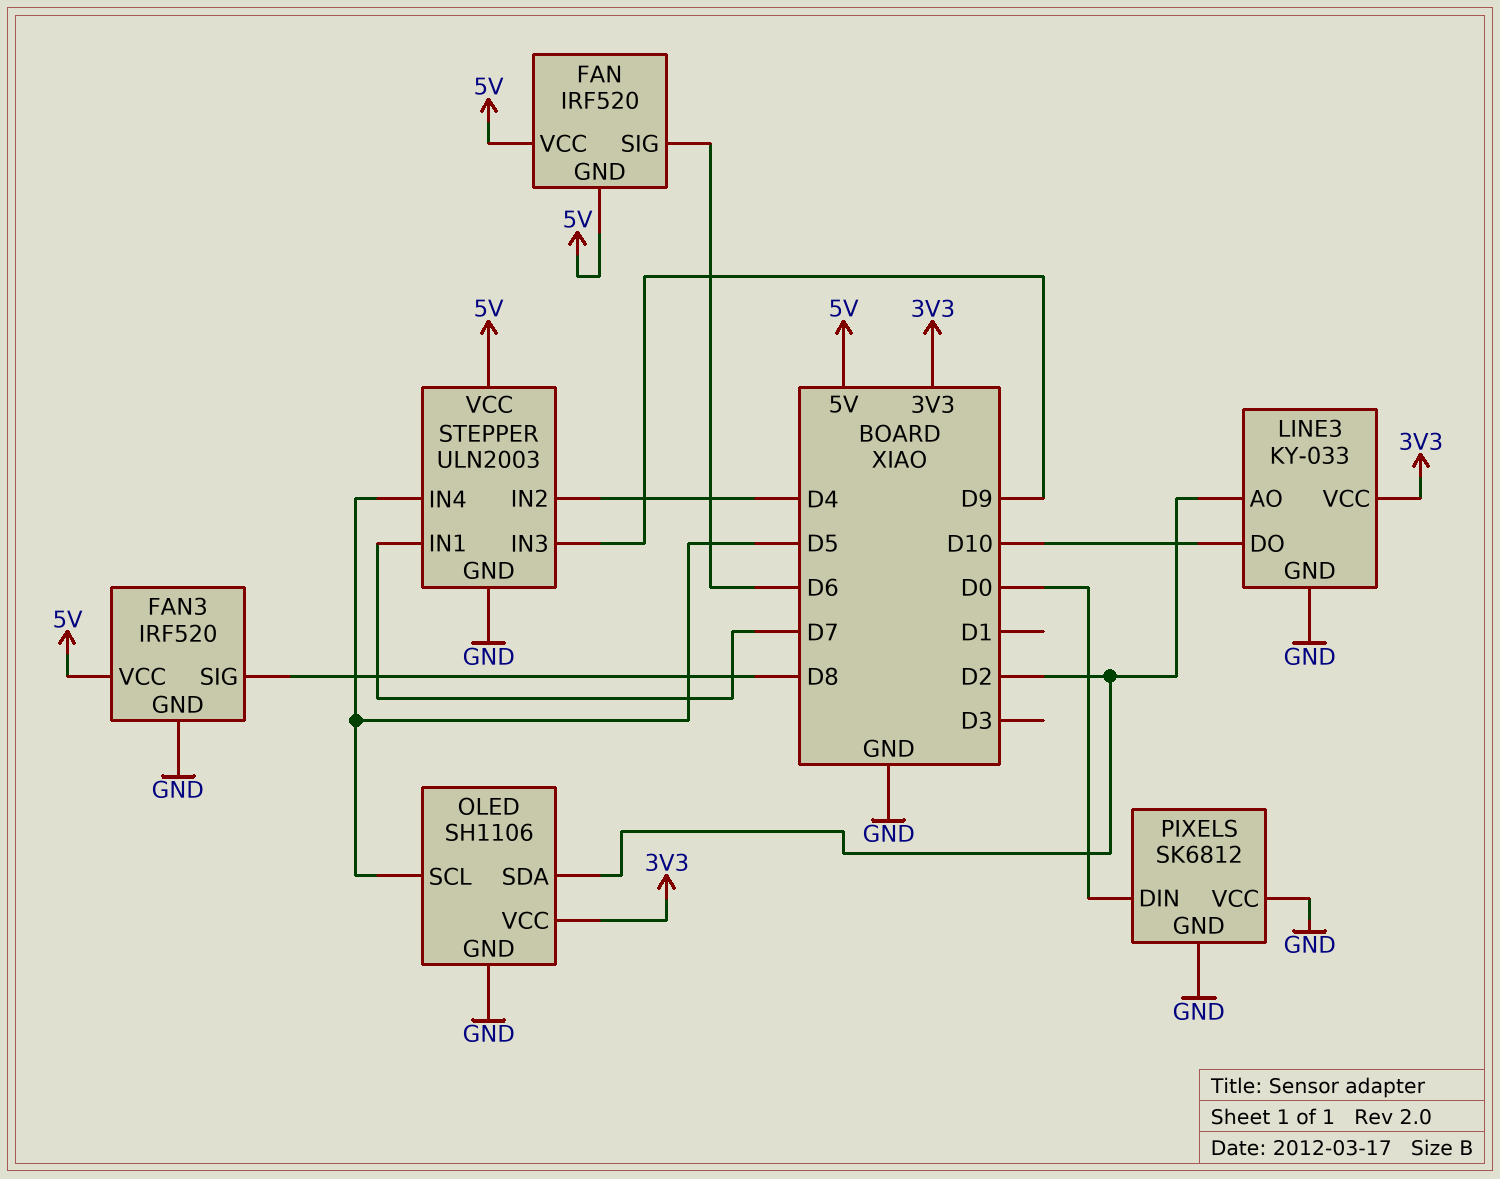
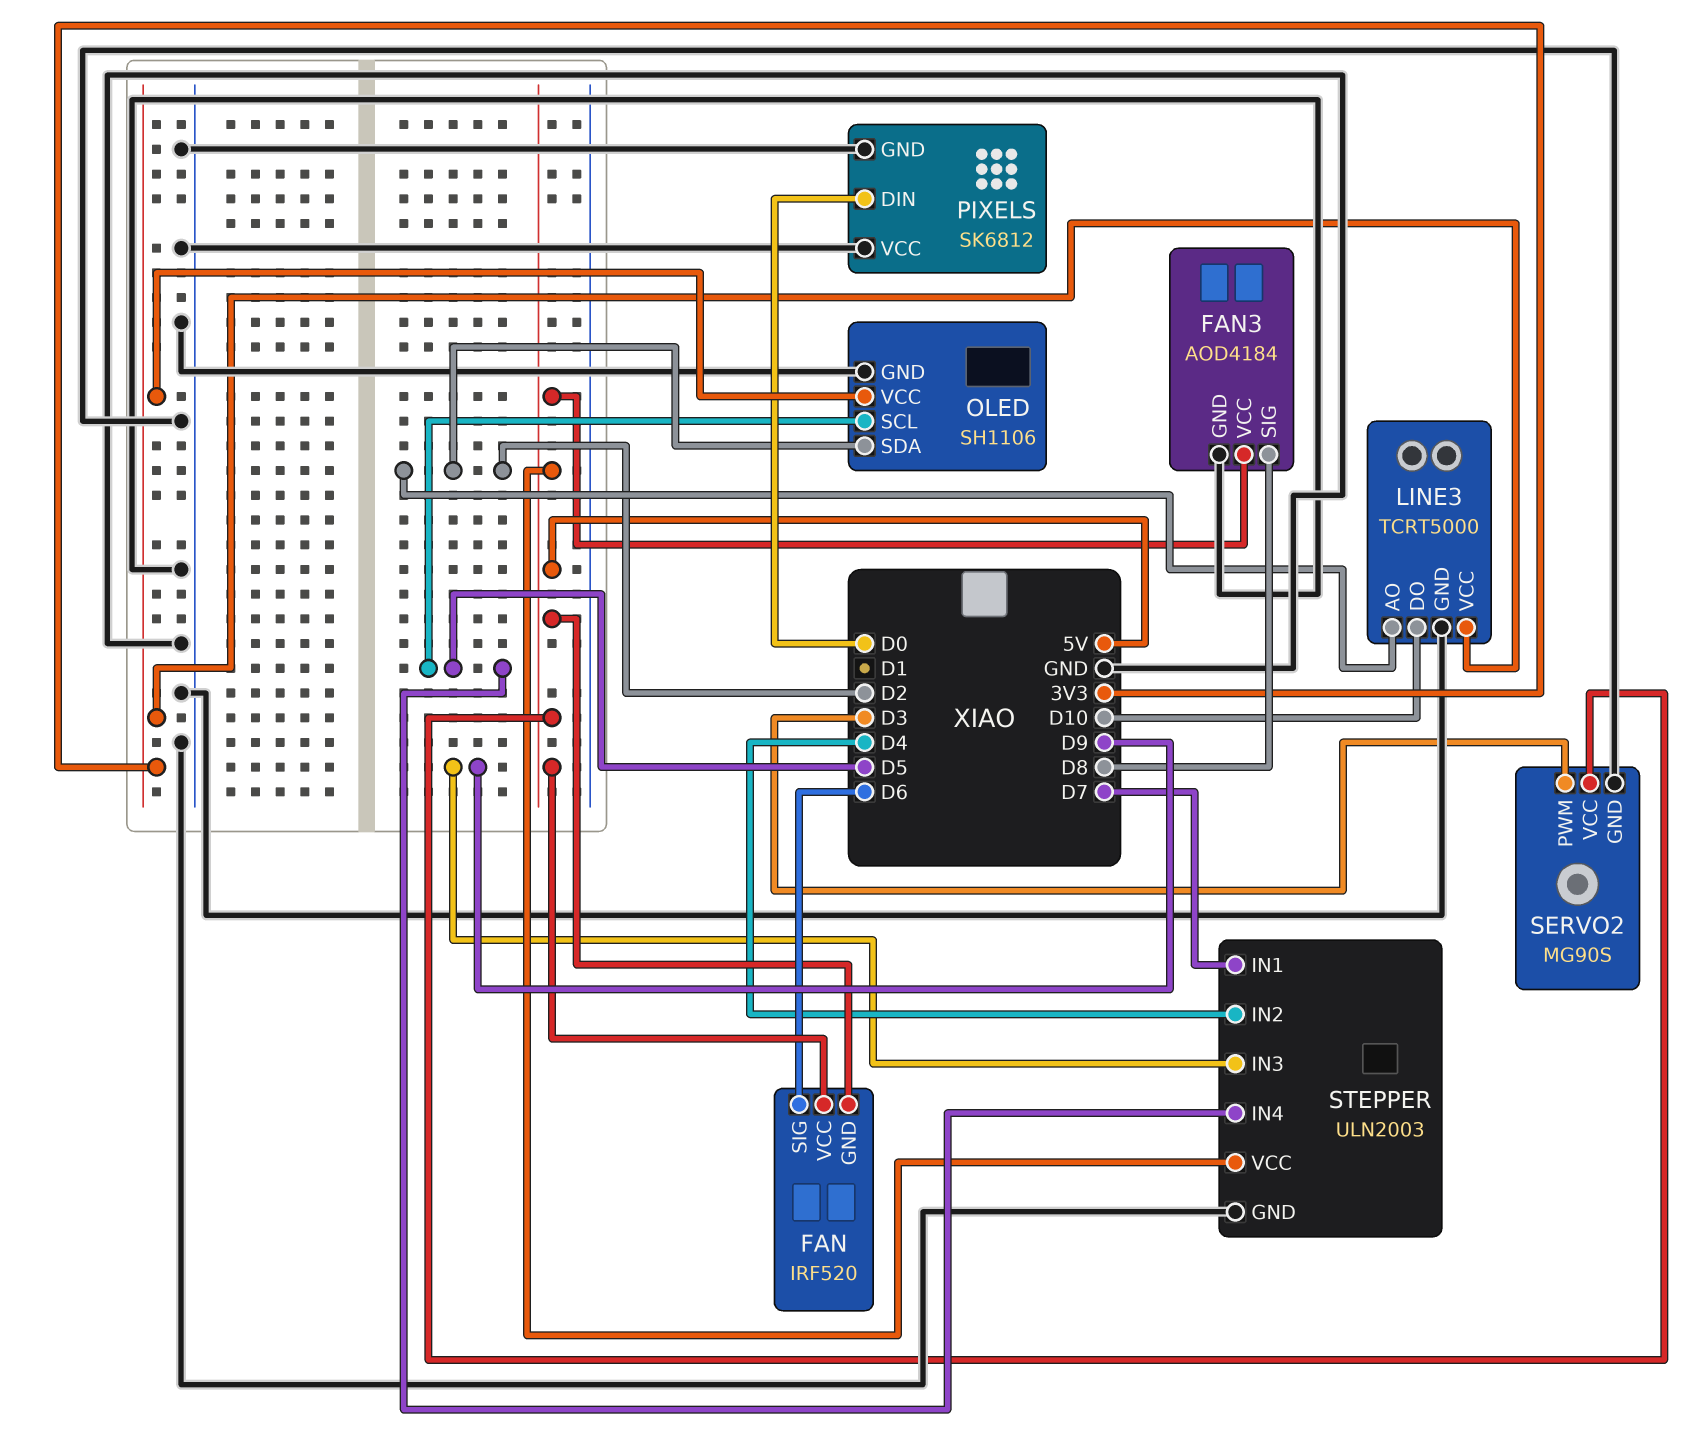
FAN3: IRF520 -> AOD4184
LINE3: KY-033 -> TCRT5000
SERVO2: none -> MG90S
SERVO2 pin GND: none -> GND
SERVO2 pin PWM: none -> D3
SERVO2 pin VCC: none -> 5V

